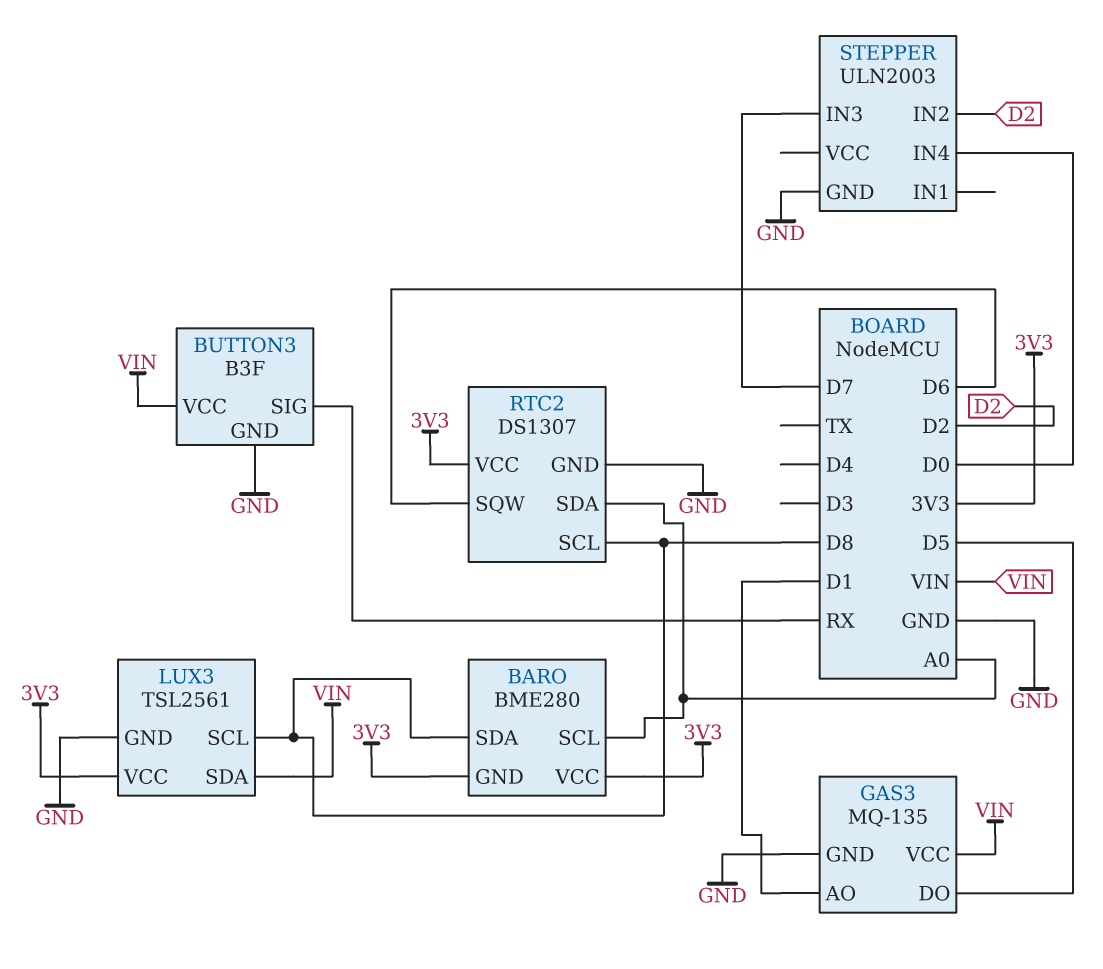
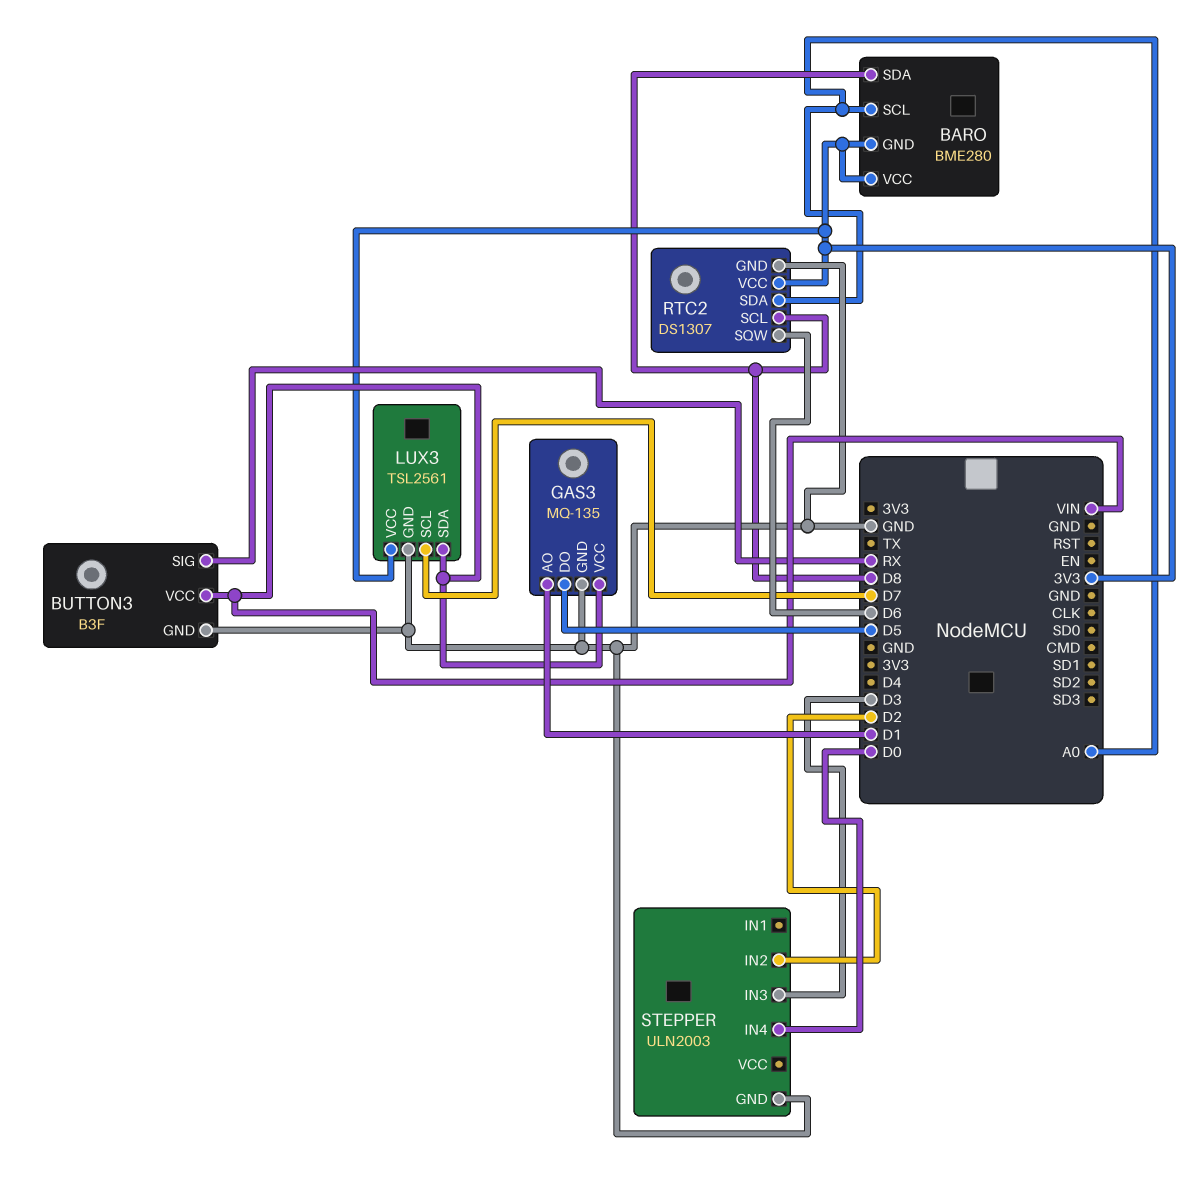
LUX3 pin SCL: D8 -> D7
STEPPER pin IN3: D7 -> D3

